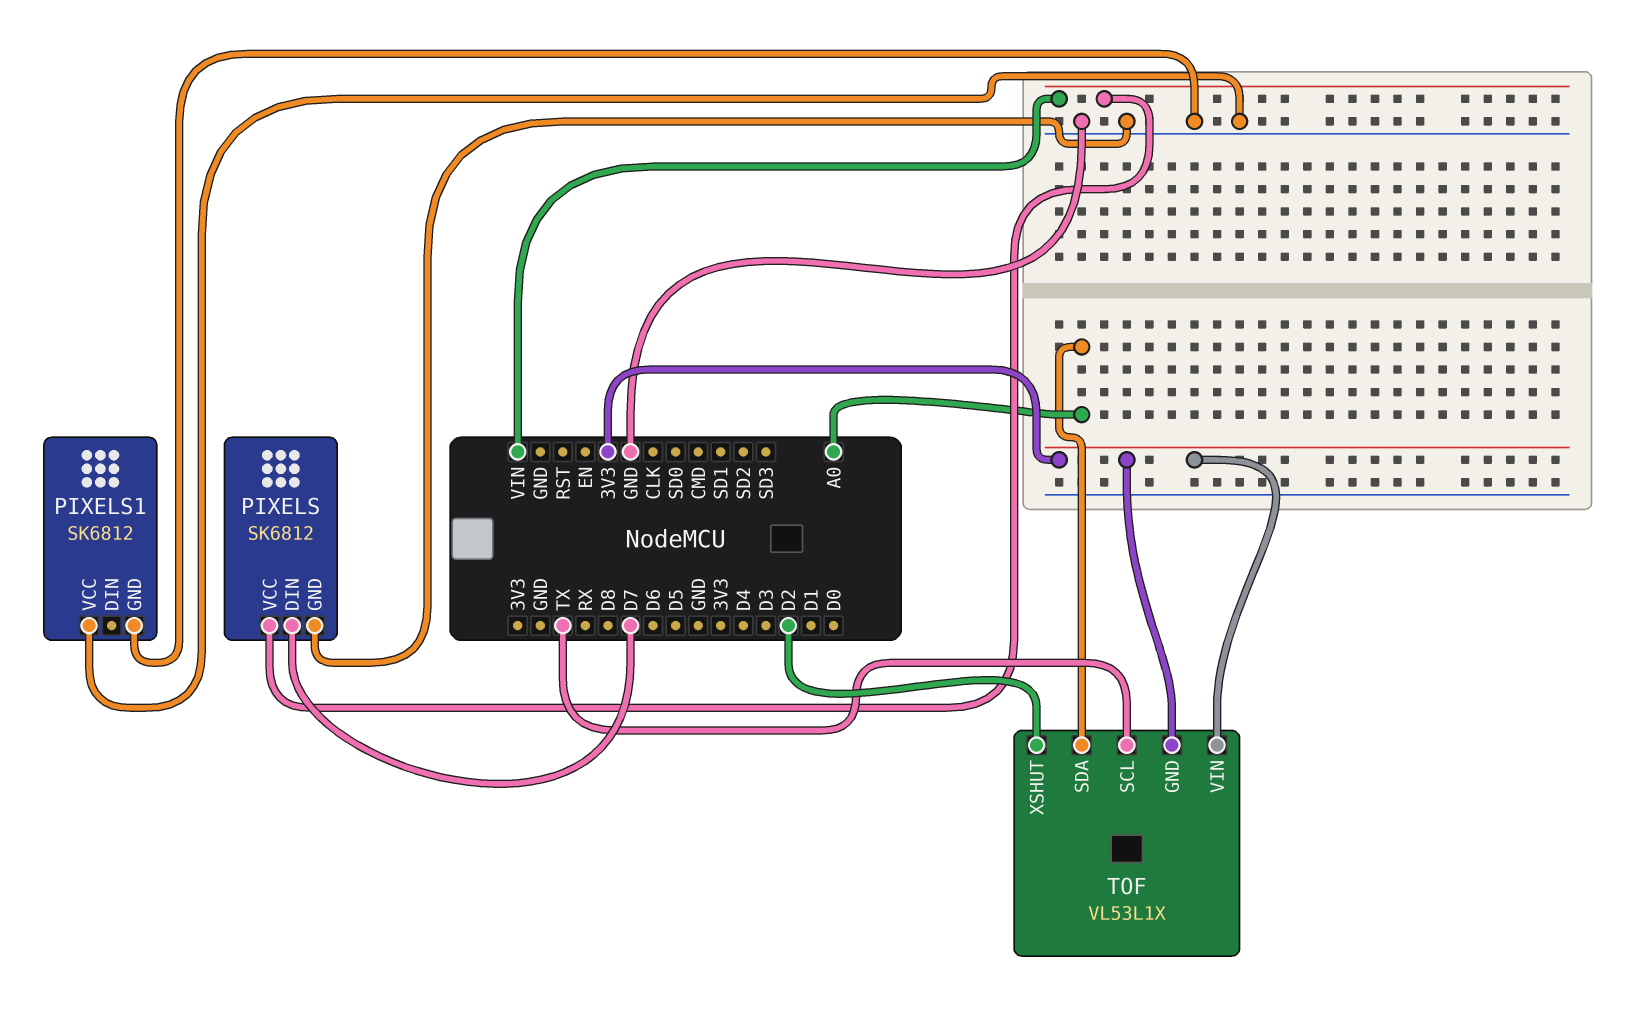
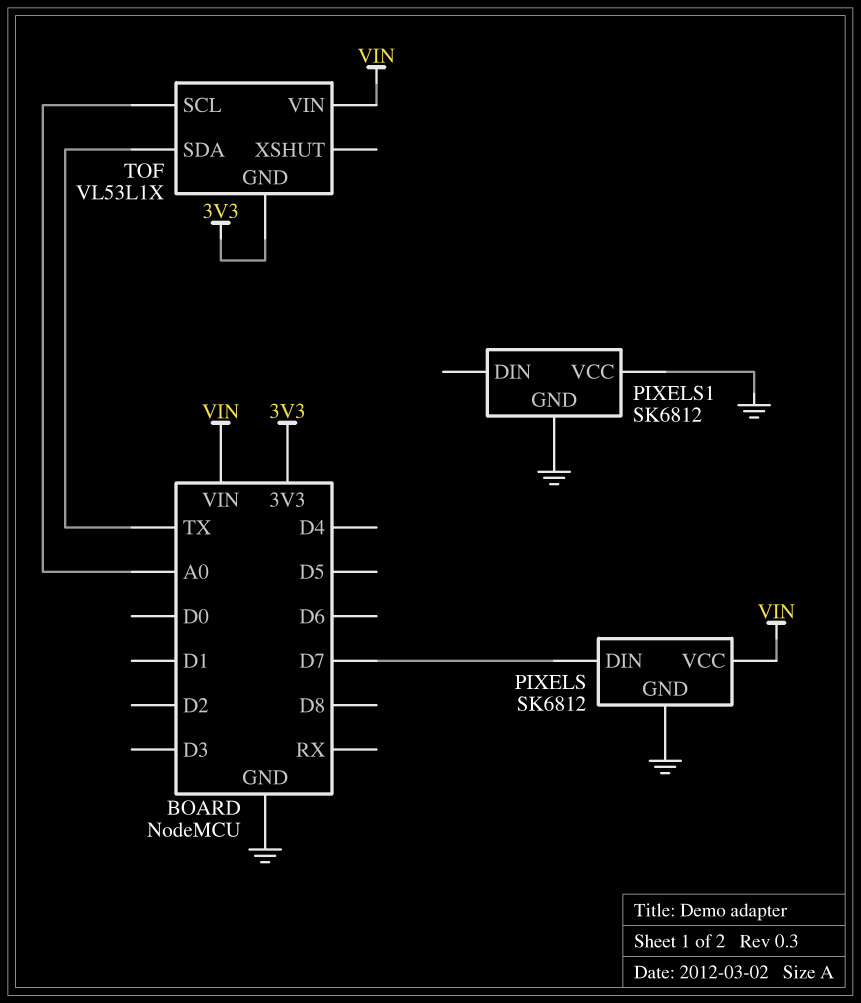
TOF pin SCL: TX -> A0
TOF pin SDA: A0 -> TX
TOF pin VIN: 3V3 -> VIN
TOF pin XSHUT: D2 -> none

